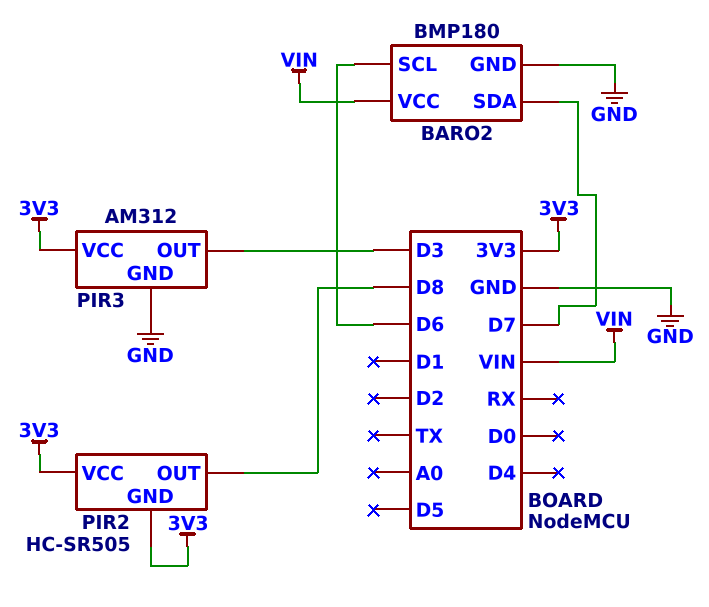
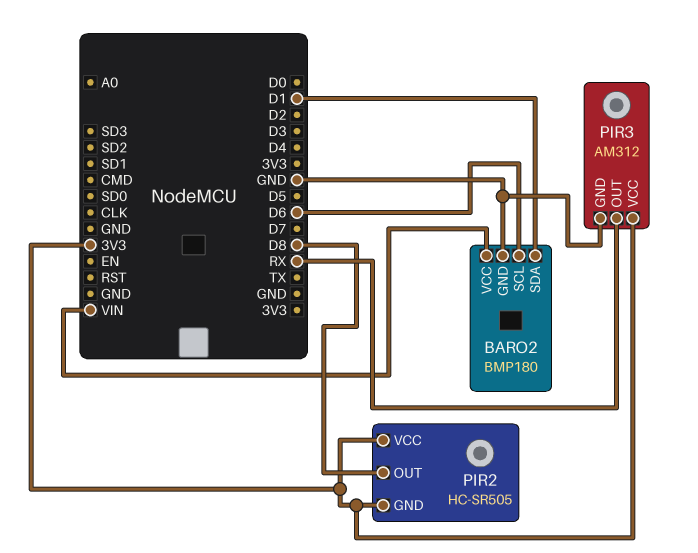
BARO2 pin SDA: D7 -> D1
PIR3 pin OUT: D3 -> RX

